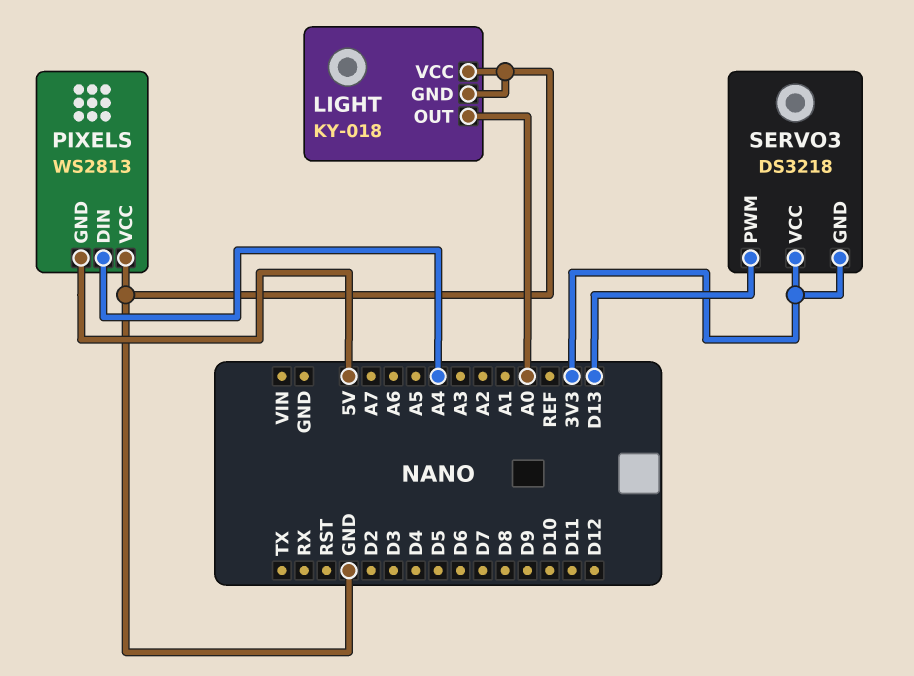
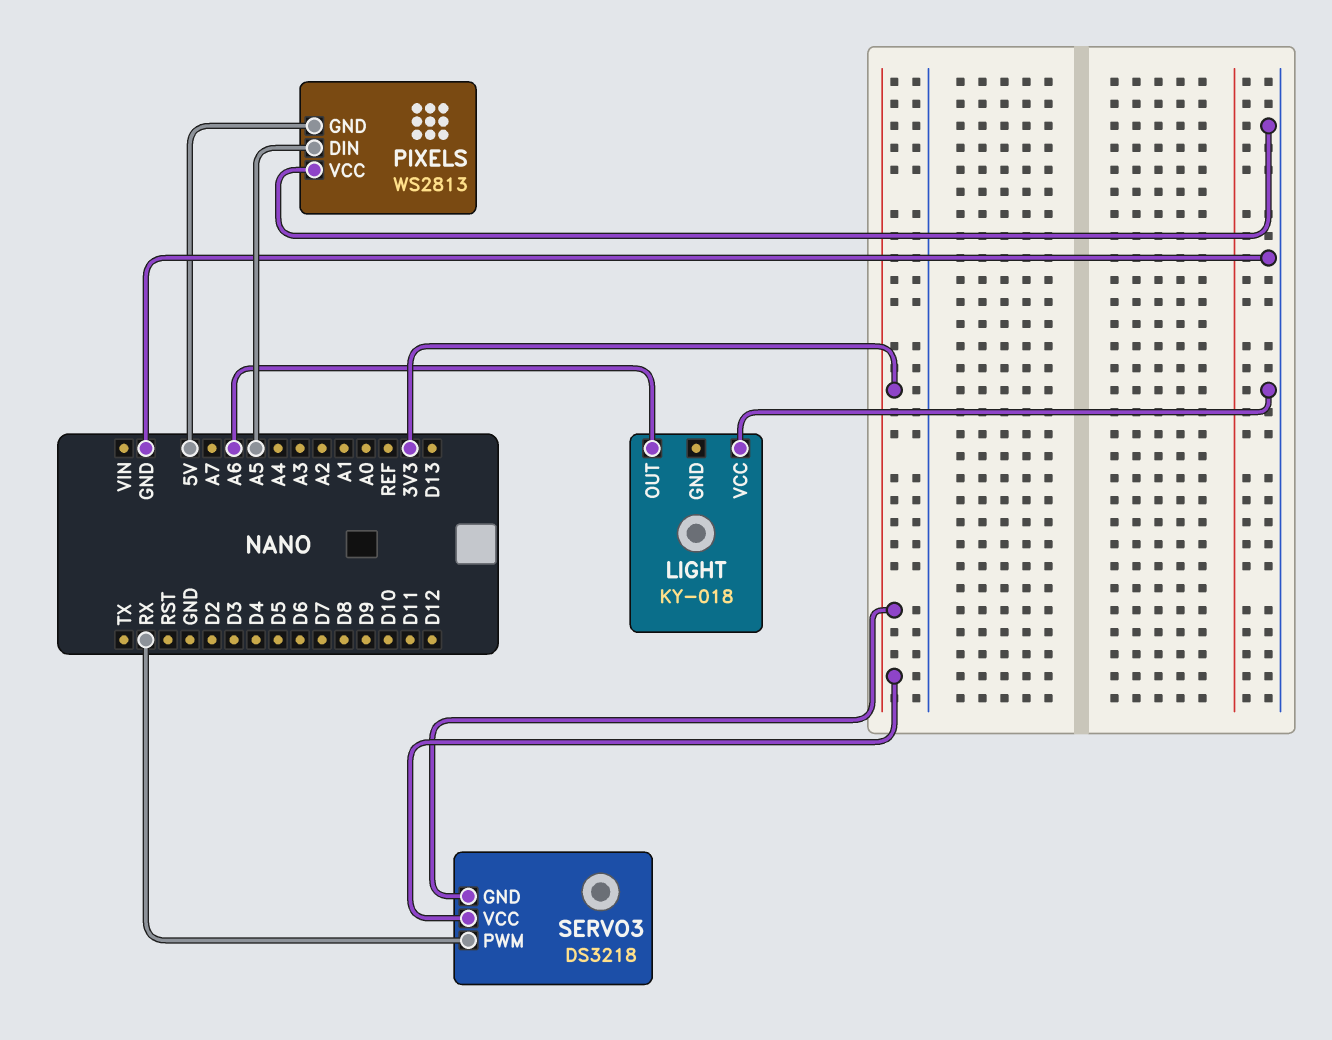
LIGHT pin GND: GND -> none
LIGHT pin OUT: A0 -> A6
PIXELS pin DIN: A4 -> A5
SERVO3 pin PWM: D13 -> RX

